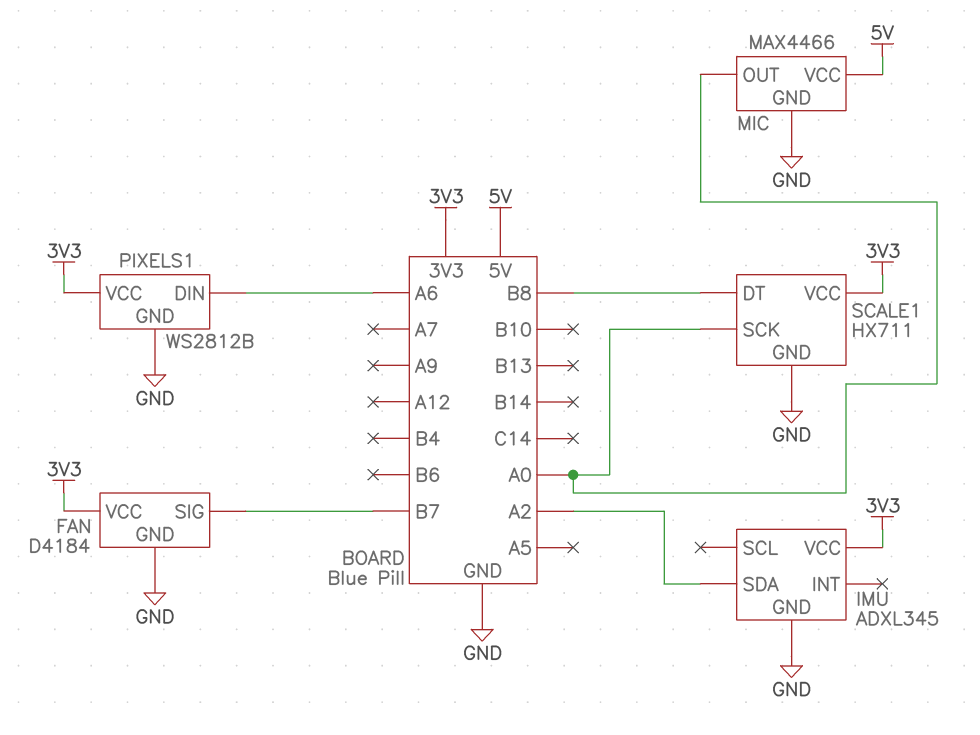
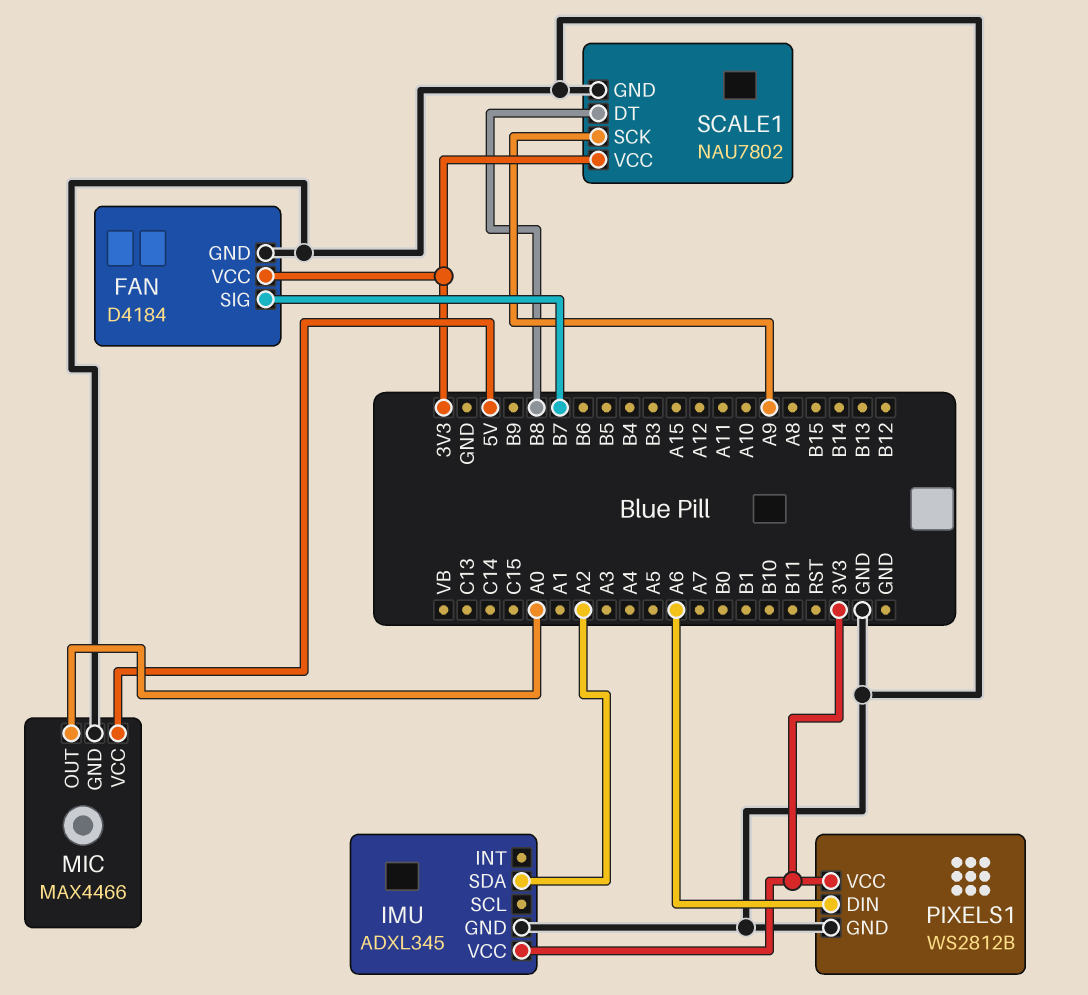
SCALE1: HX711 -> NAU7802
SCALE1 pin SCK: A0 -> A9

